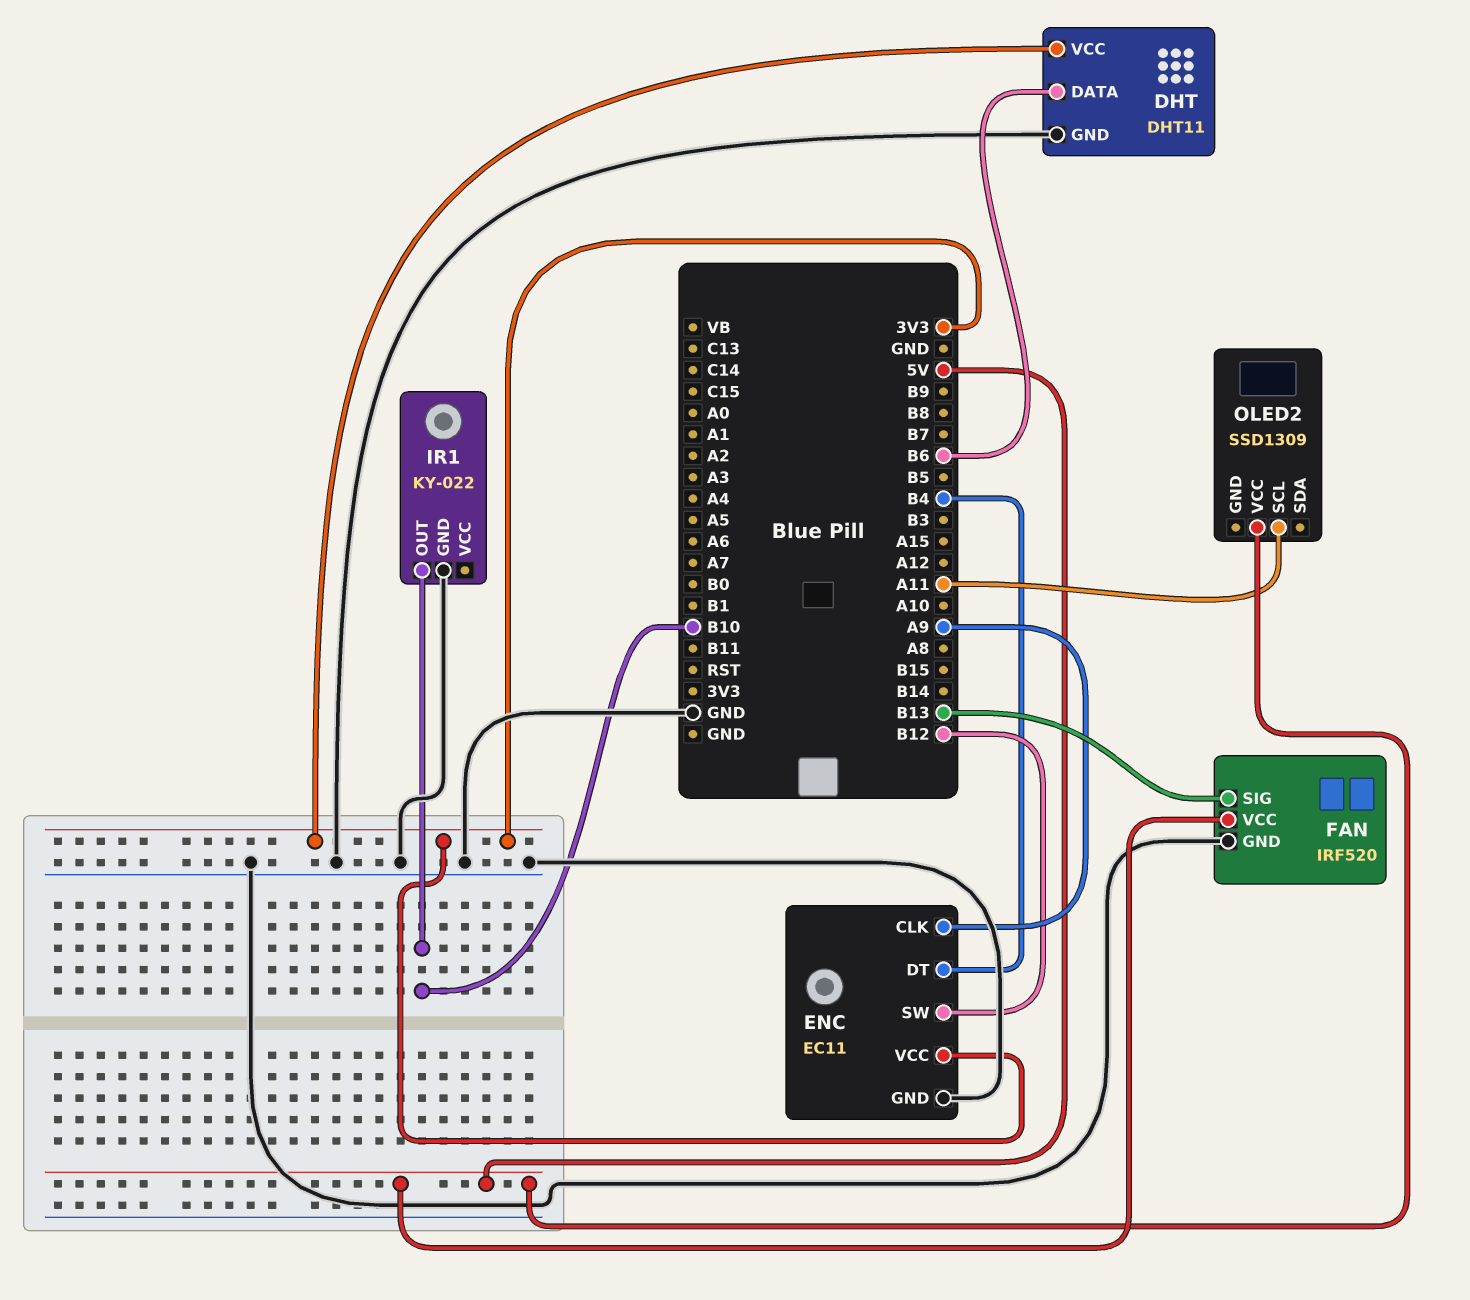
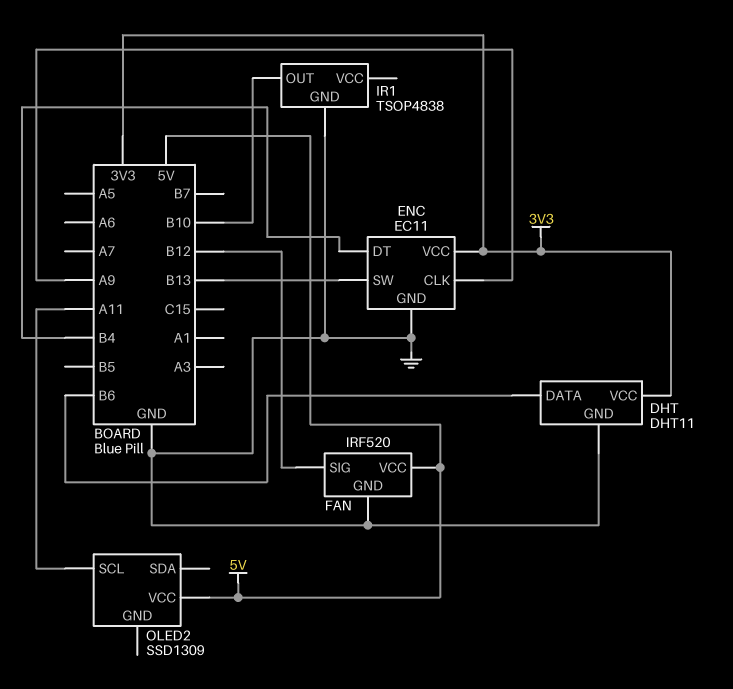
ENC pin SW: B12 -> B13
FAN pin SIG: B13 -> B12
IR1: KY-022 -> TSOP4838

